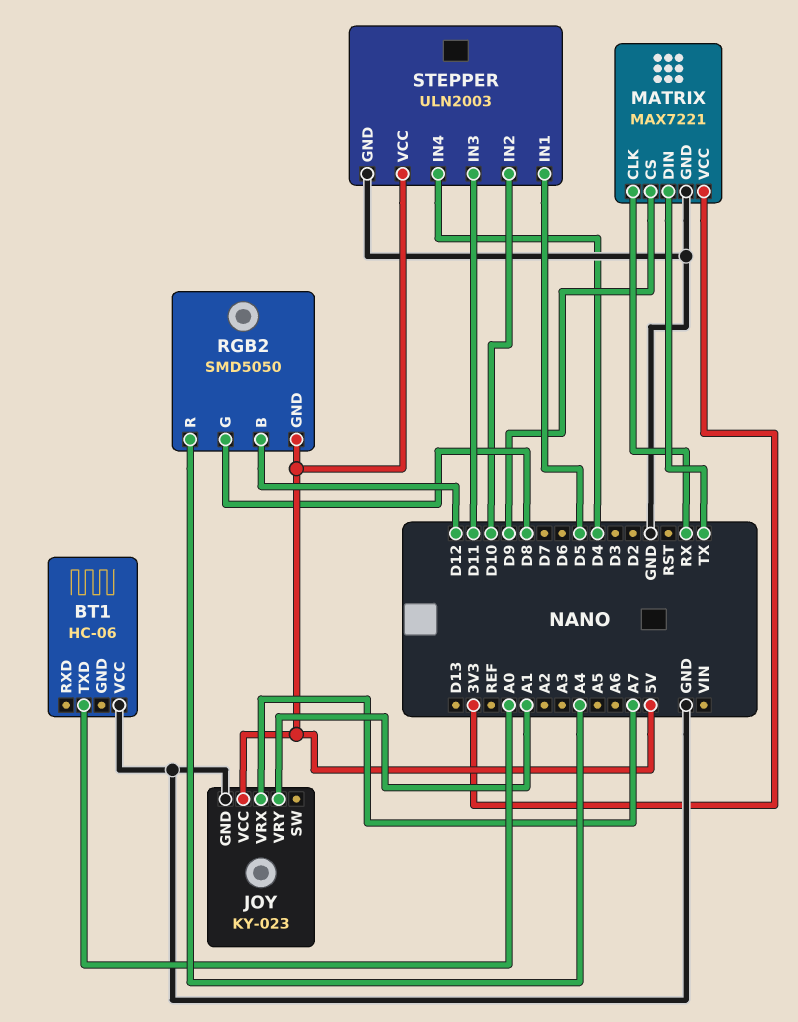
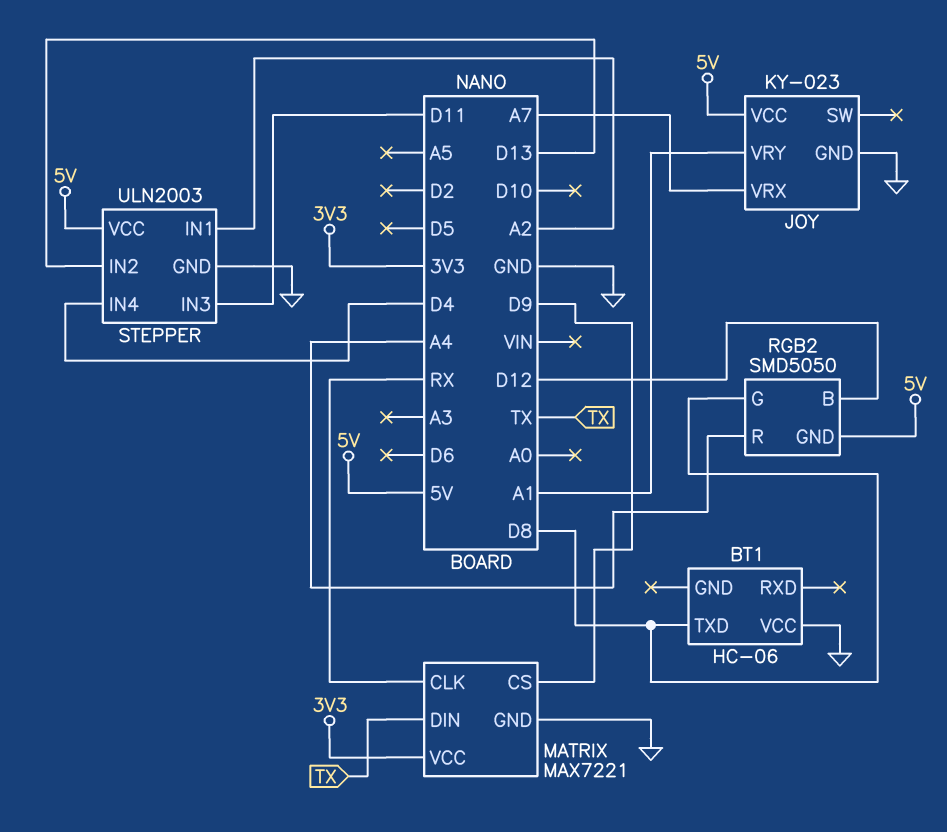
BT1 pin TXD: A0 -> D8
STEPPER pin IN1: D5 -> A2
STEPPER pin IN2: D10 -> D13

